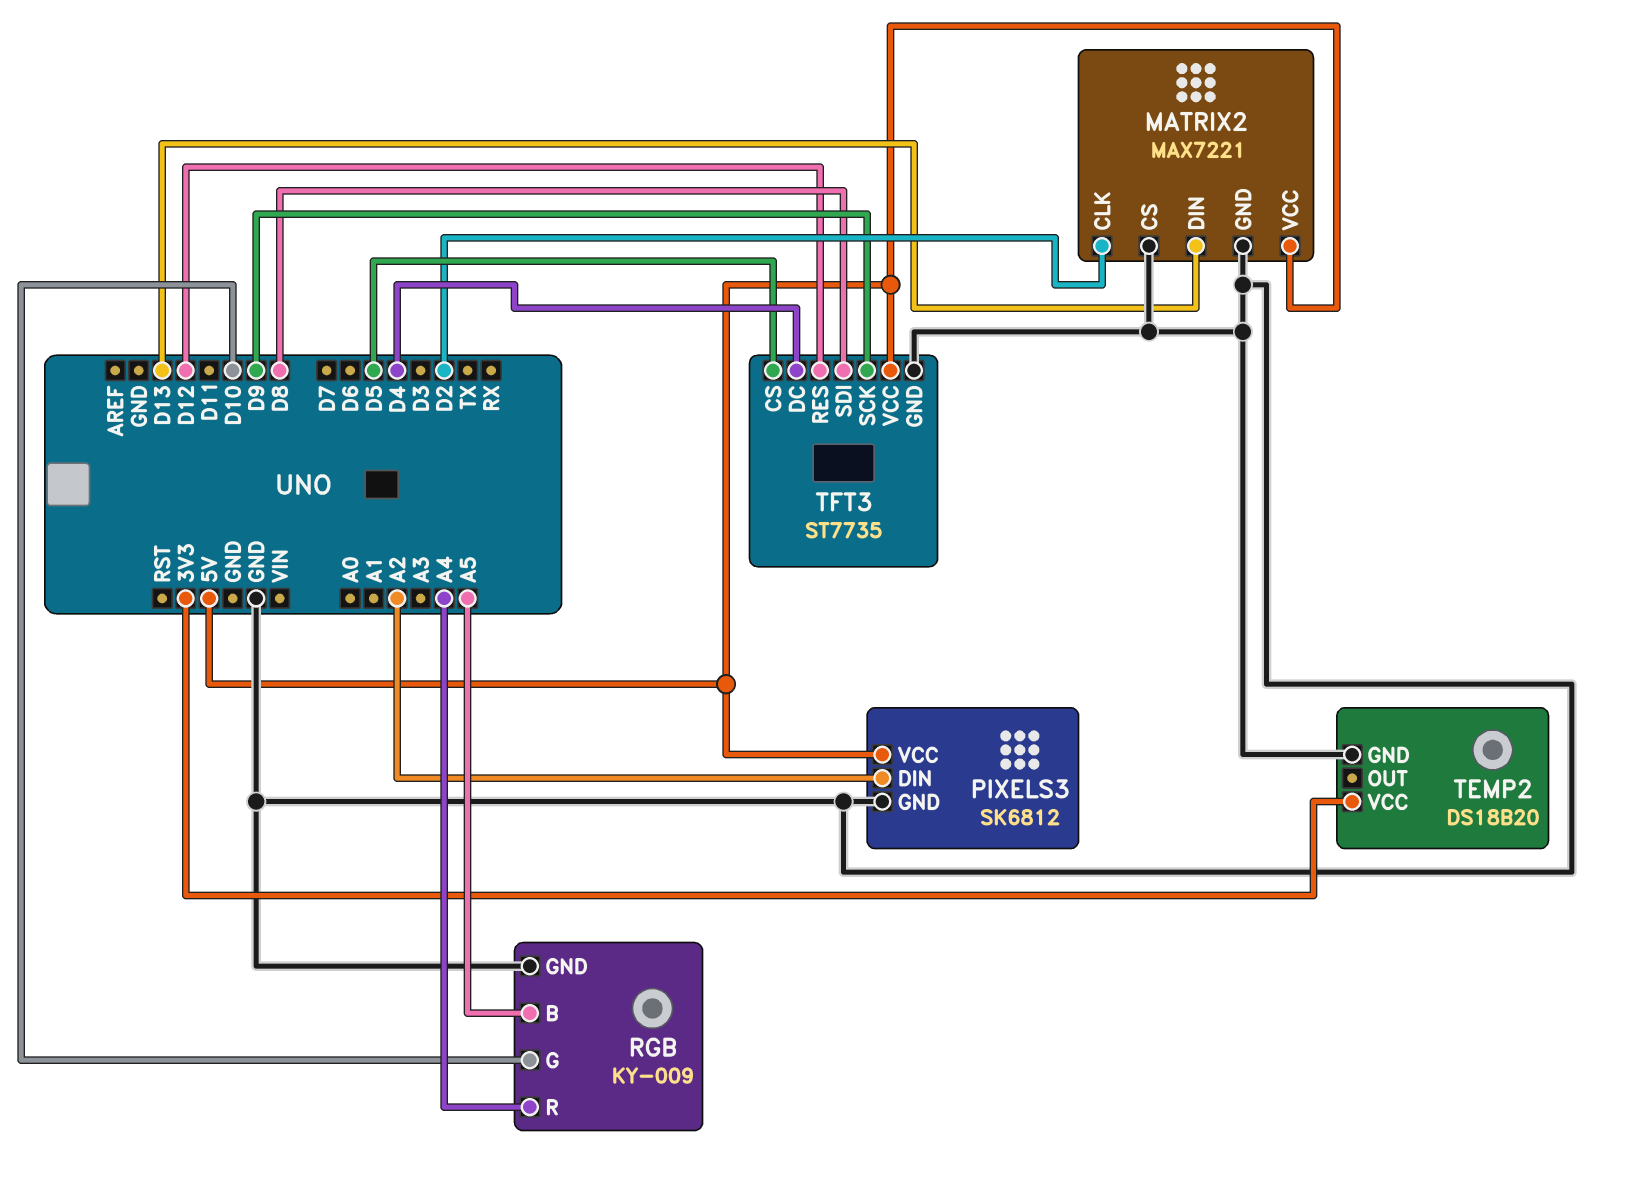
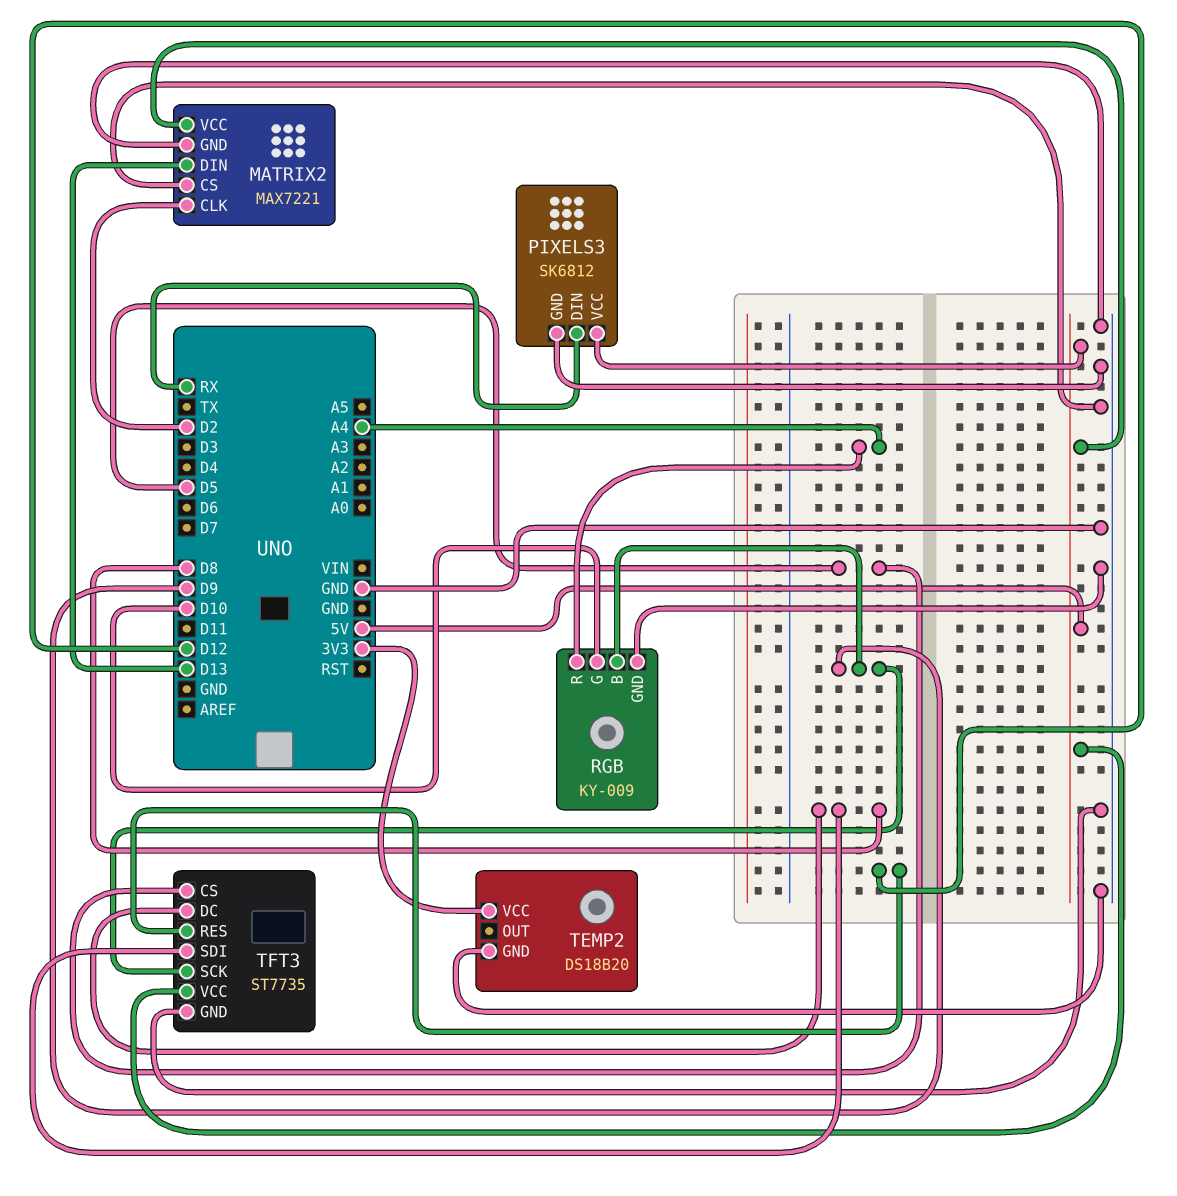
PIXELS3 pin DIN: A2 -> RX
RGB pin B: A5 -> D9
TFT3 pin DC: D4 -> D8

